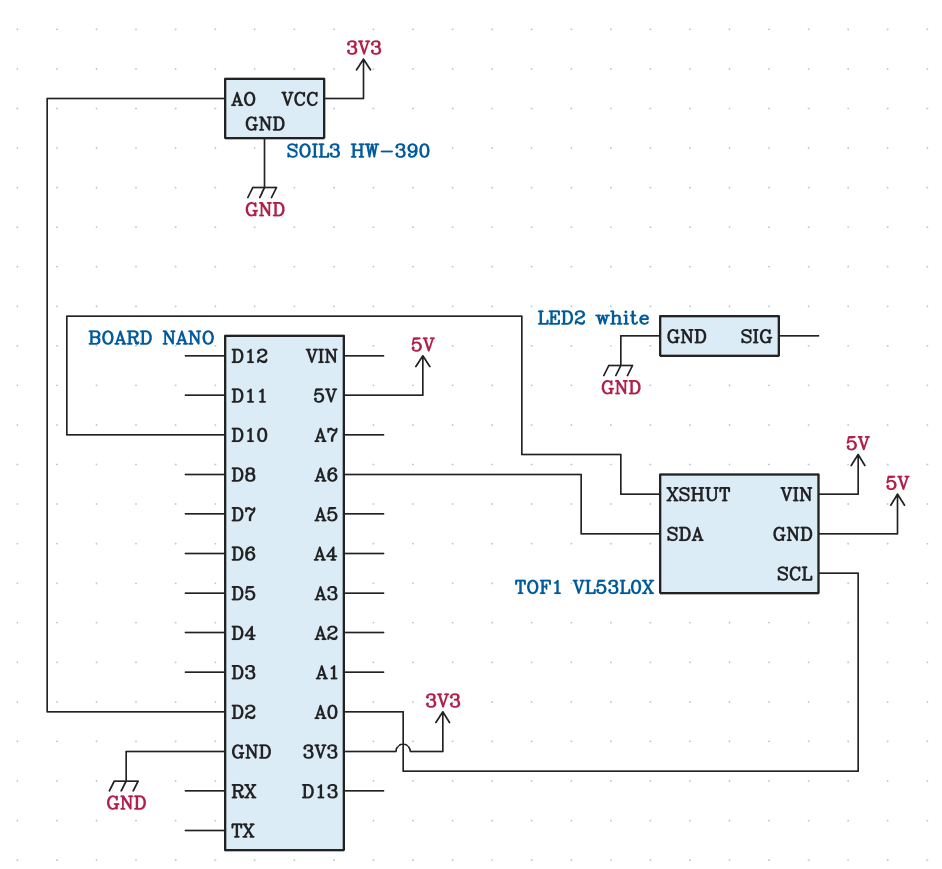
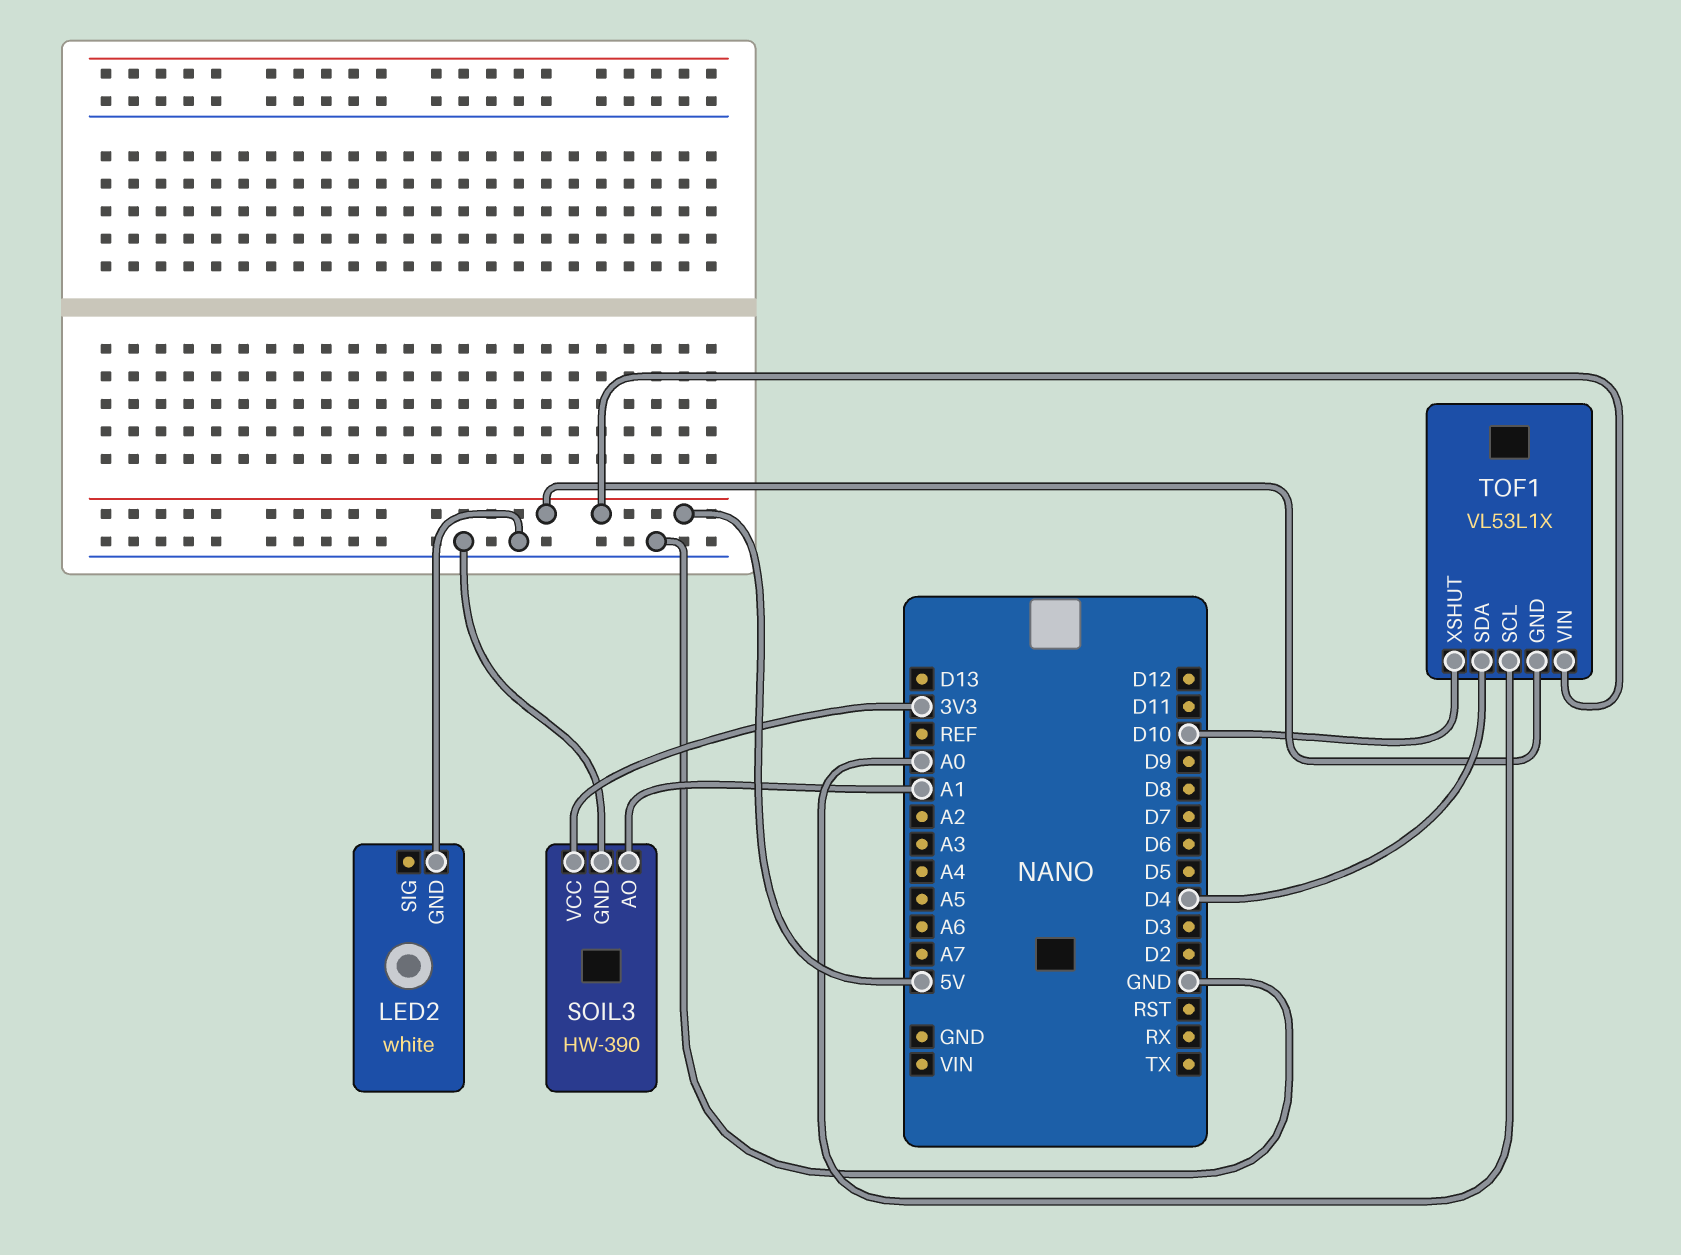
SOIL3 pin AO: D2 -> A1
TOF1: VL53L0X -> VL53L1X
TOF1 pin SDA: A6 -> D4

